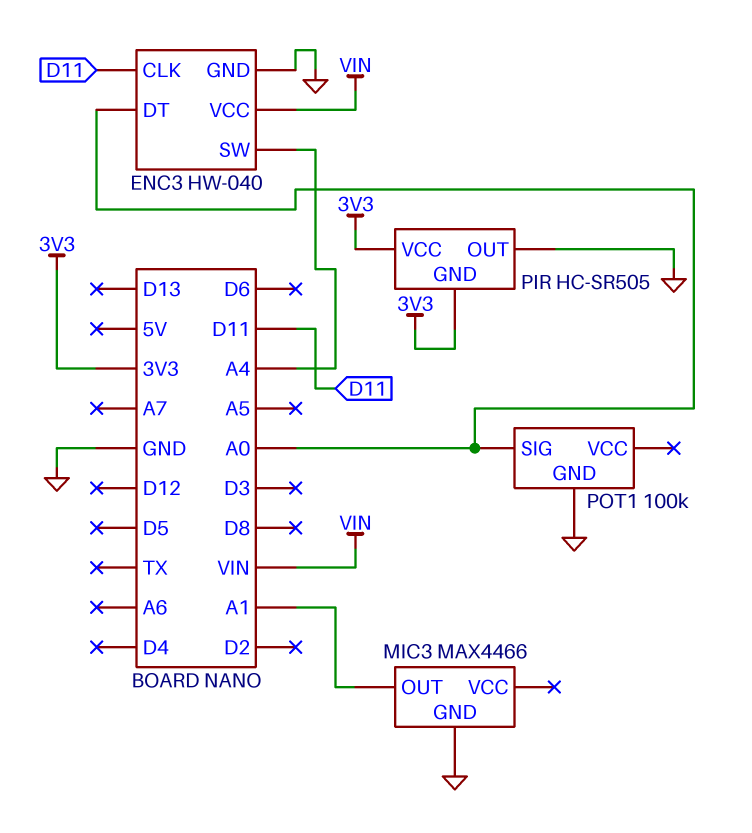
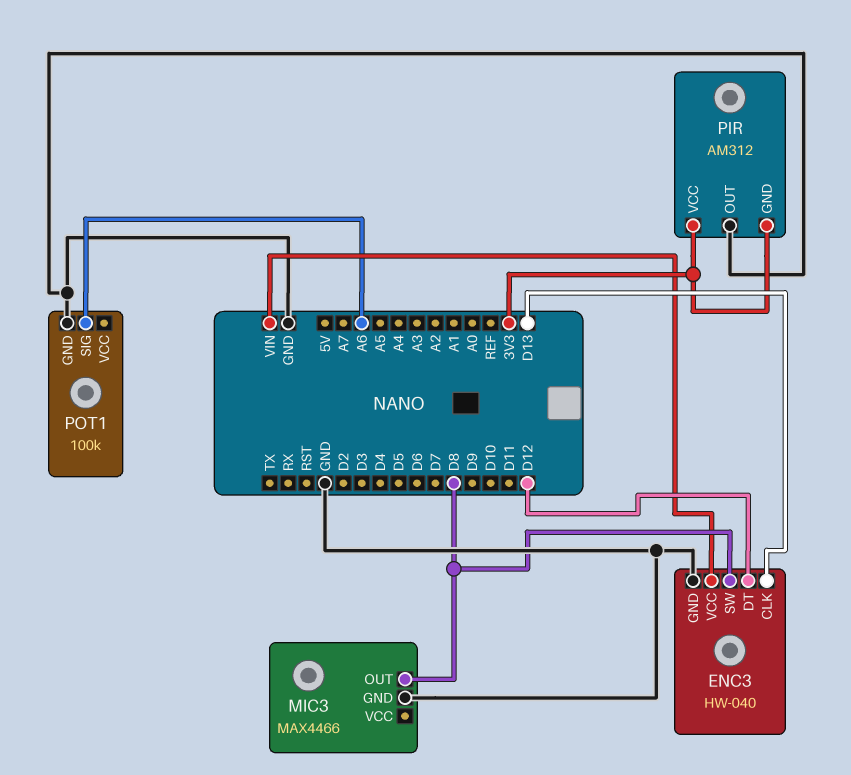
ENC3 pin CLK: D11 -> D13
ENC3 pin DT: A0 -> D12
ENC3 pin SW: A4 -> D8
MIC3 pin OUT: A1 -> D8
PIR: HC-SR505 -> AM312
POT1 pin SIG: A0 -> A6

